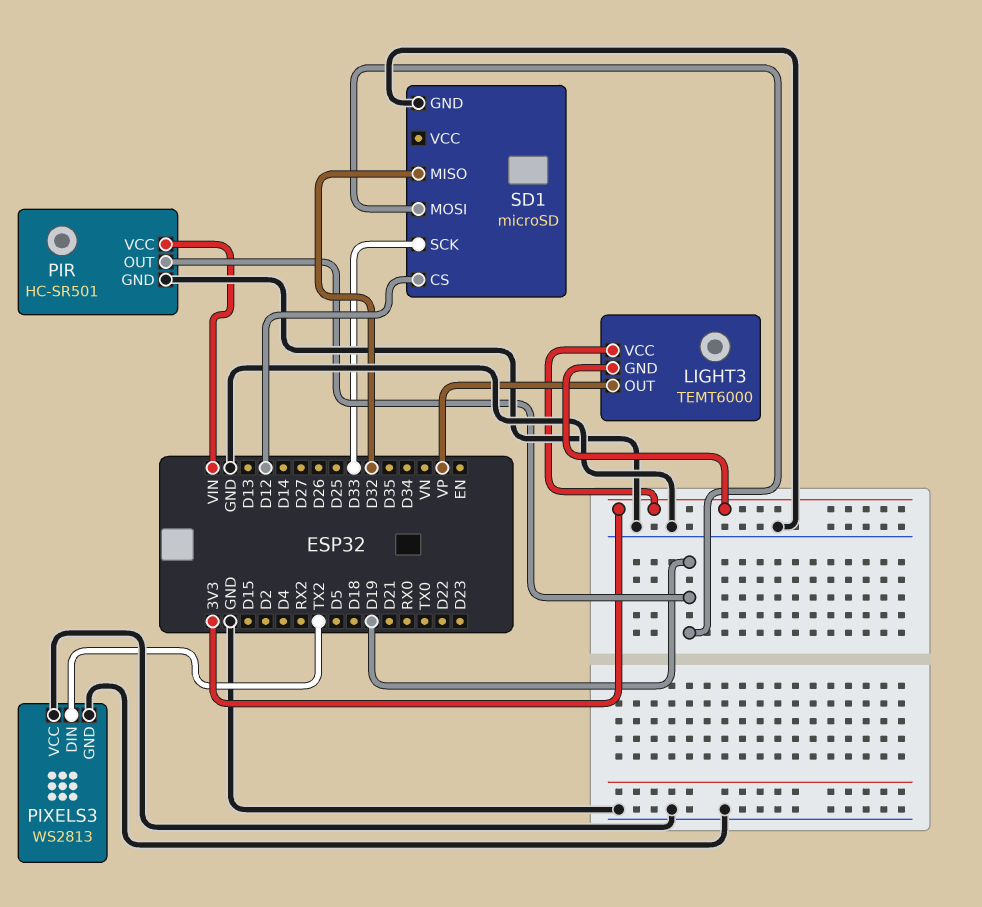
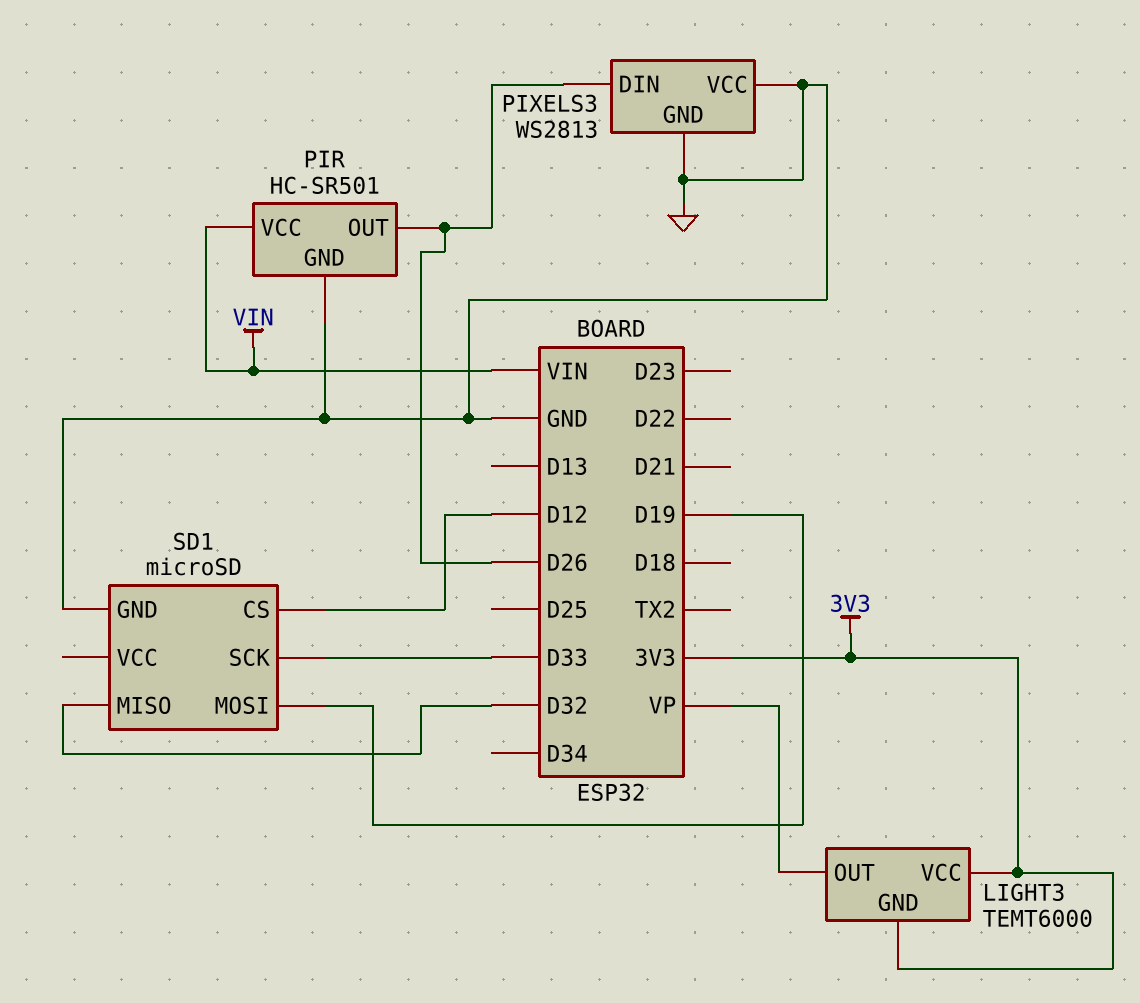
PIR pin OUT: D19 -> D26
PIXELS3 pin DIN: TX2 -> D26

